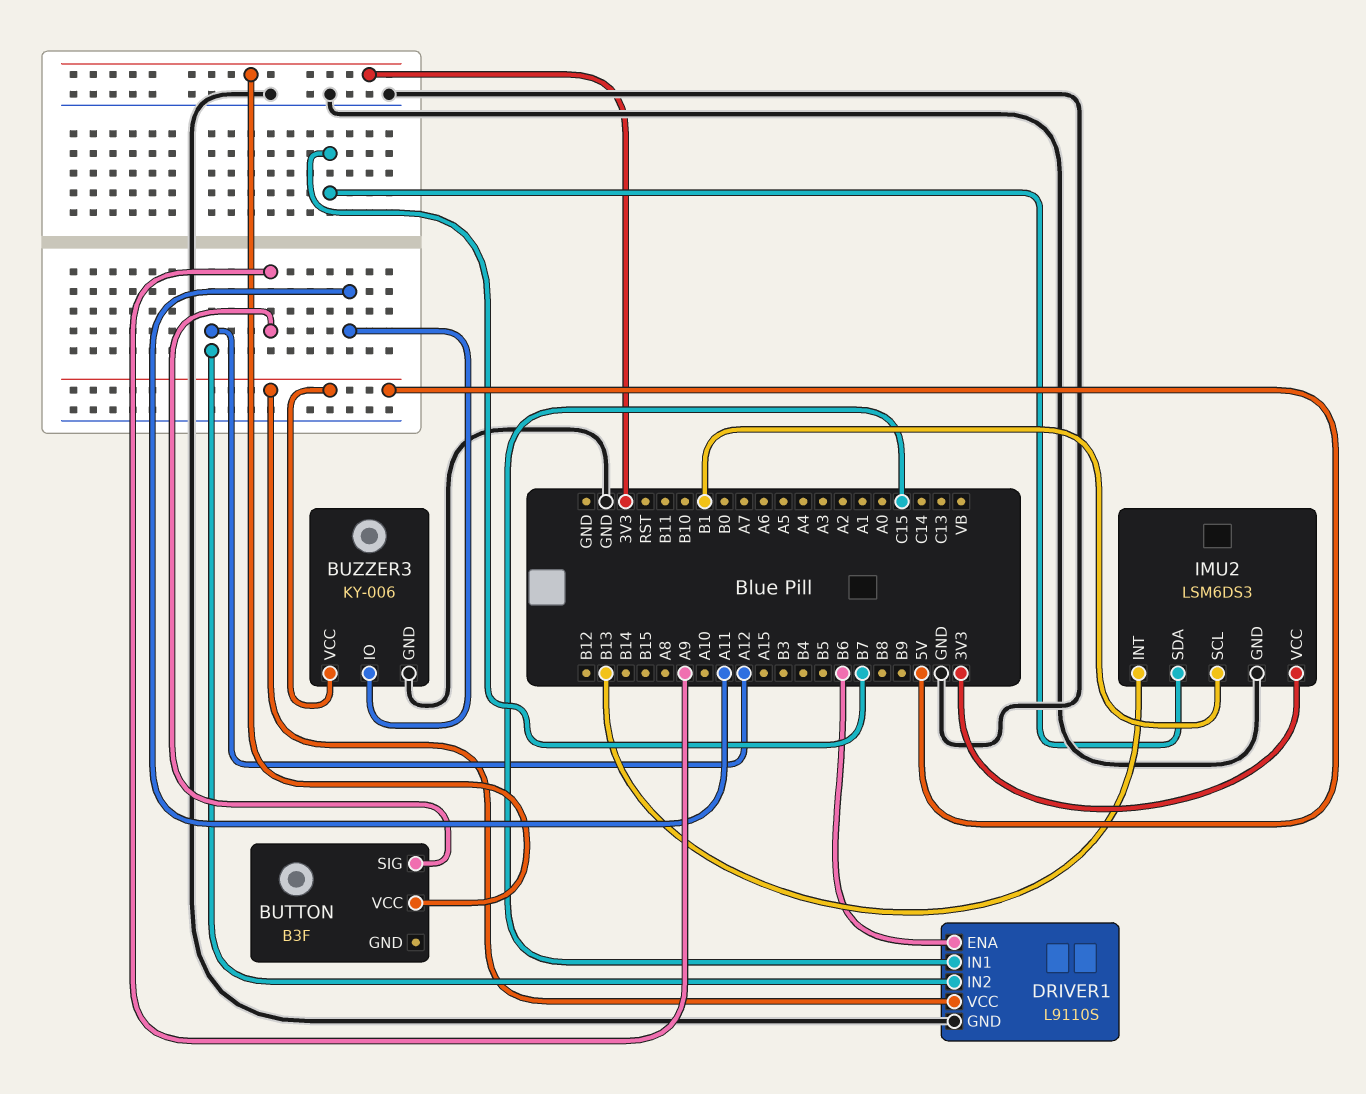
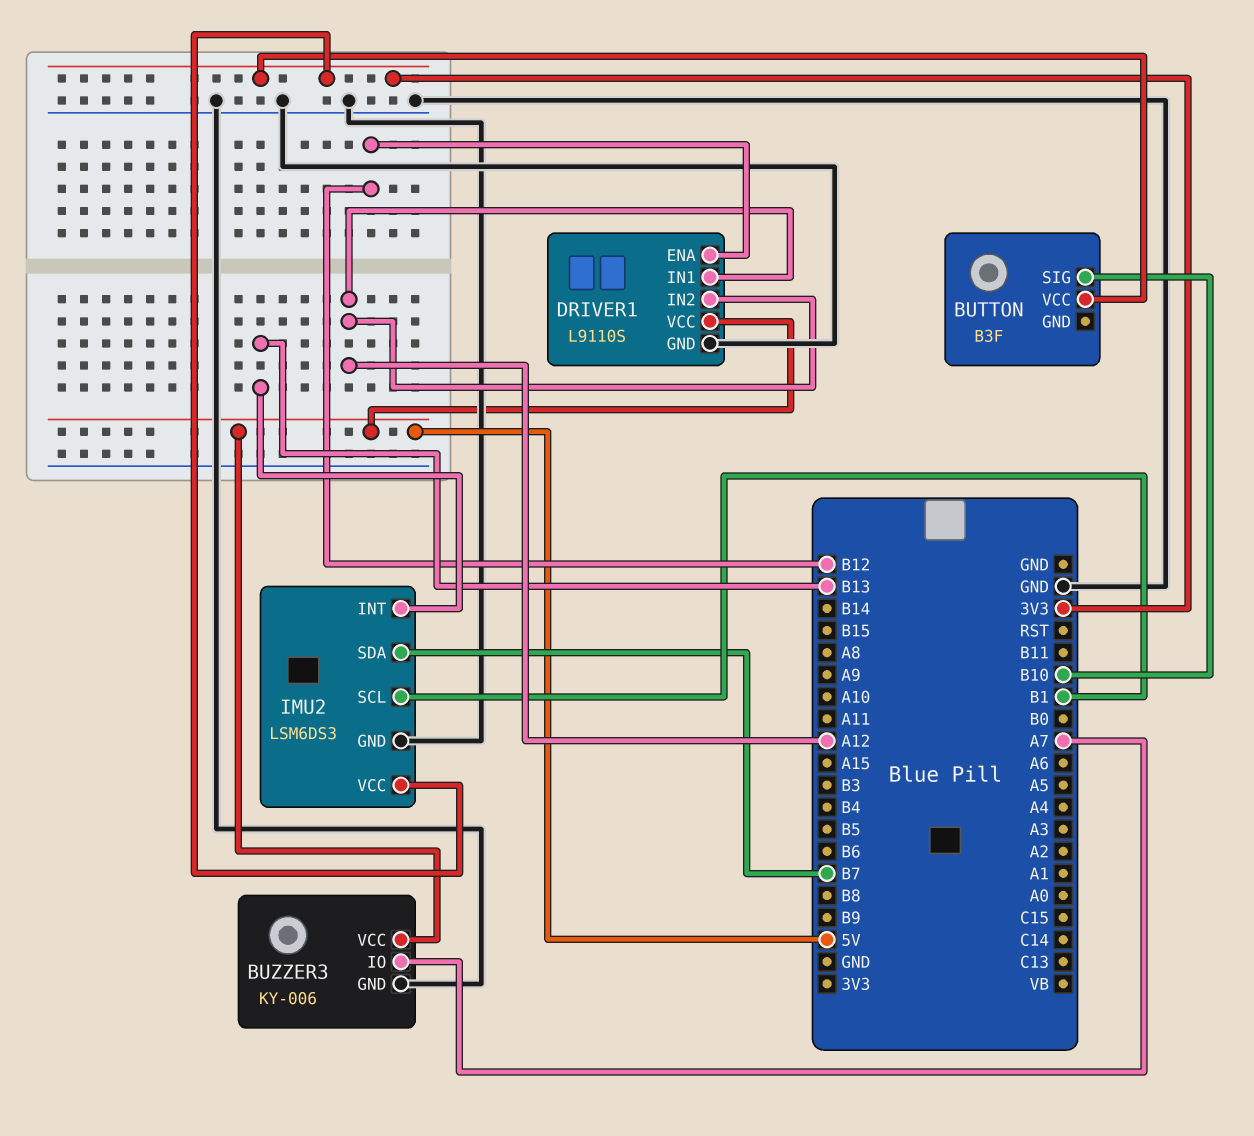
BUTTON pin SIG: A9 -> B10
BUZZER3 pin IO: A11 -> A7
DRIVER1 pin ENA: B6 -> B12
DRIVER1 pin IN1: C15 -> A12

